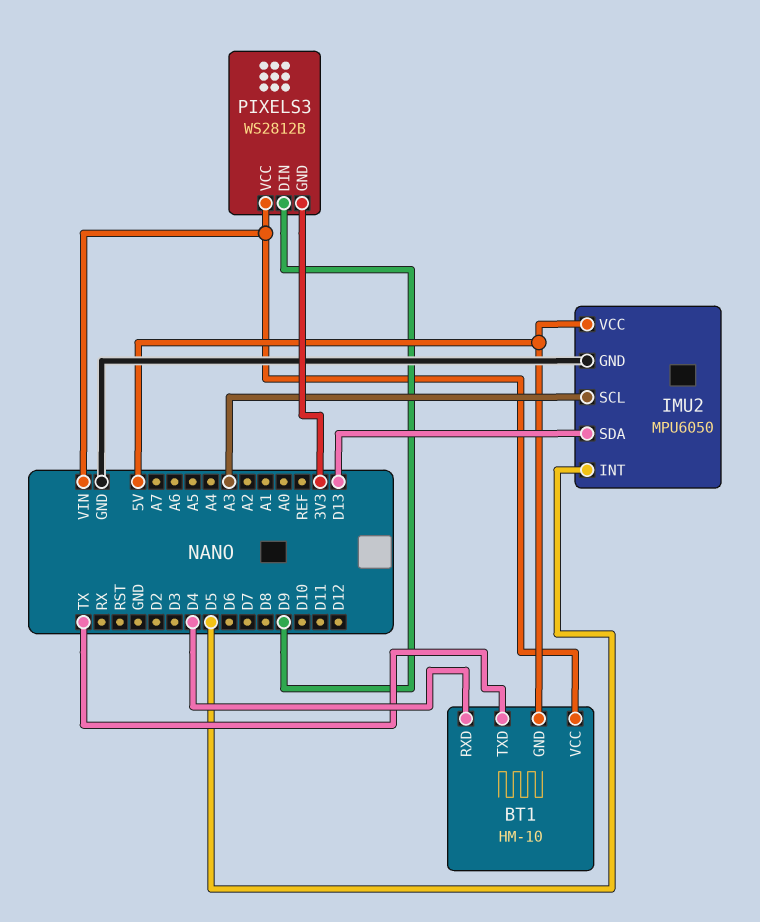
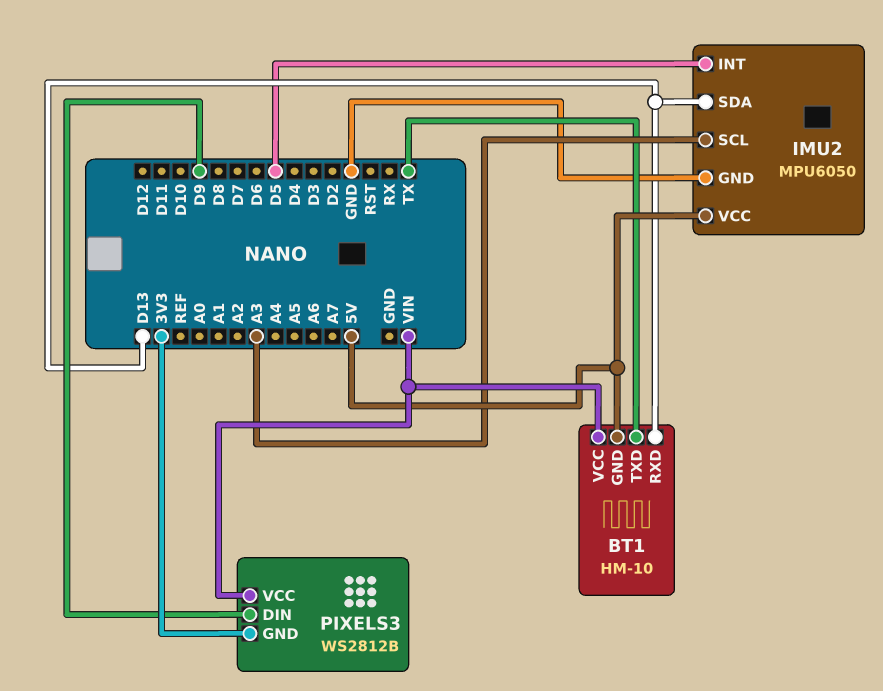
BT1 pin RXD: D4 -> D13

